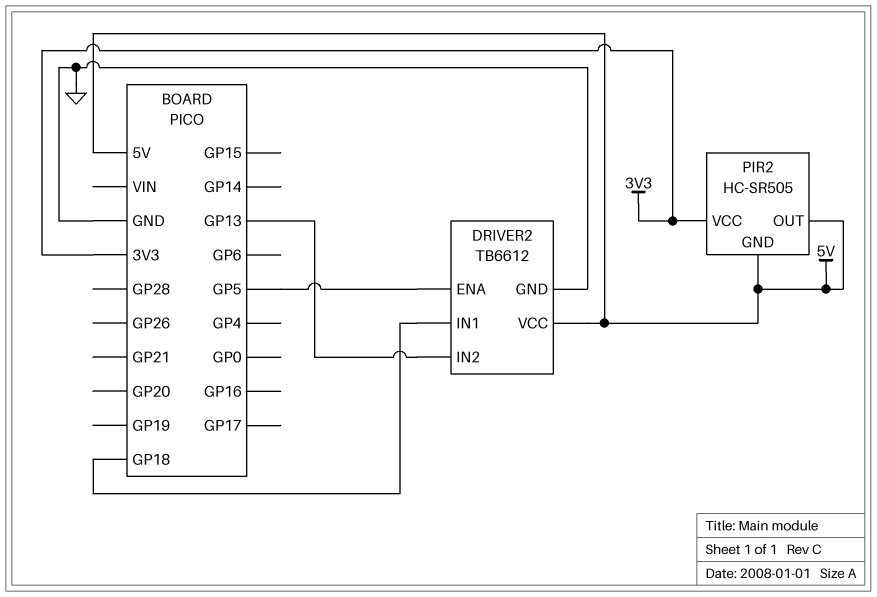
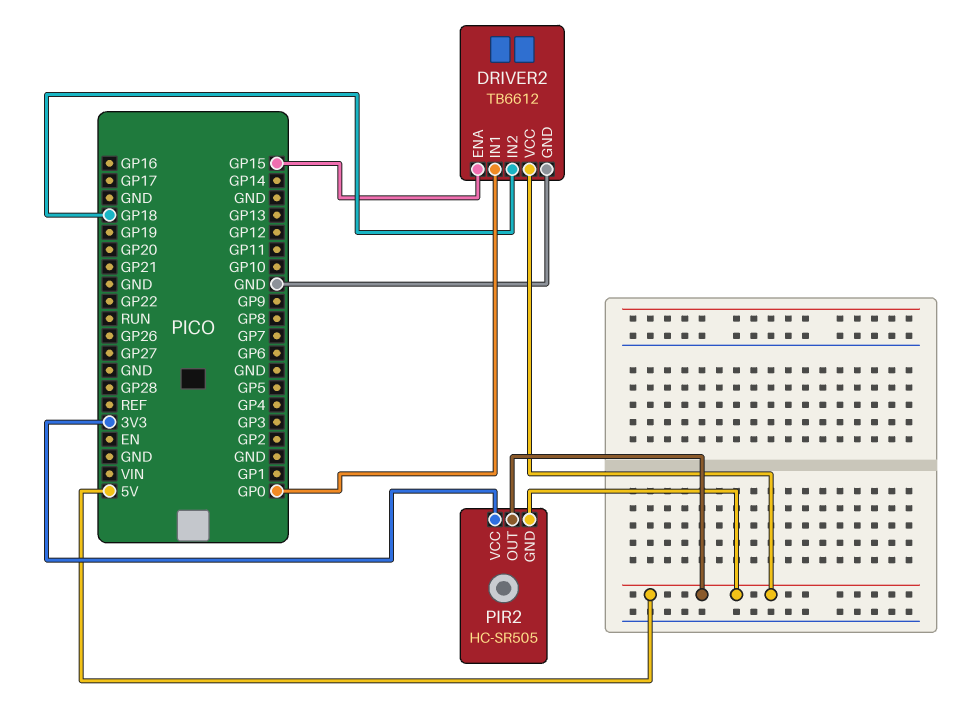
DRIVER2 pin ENA: GP5 -> GP15
DRIVER2 pin IN1: GP18 -> GP0
DRIVER2 pin IN2: GP13 -> GP18

